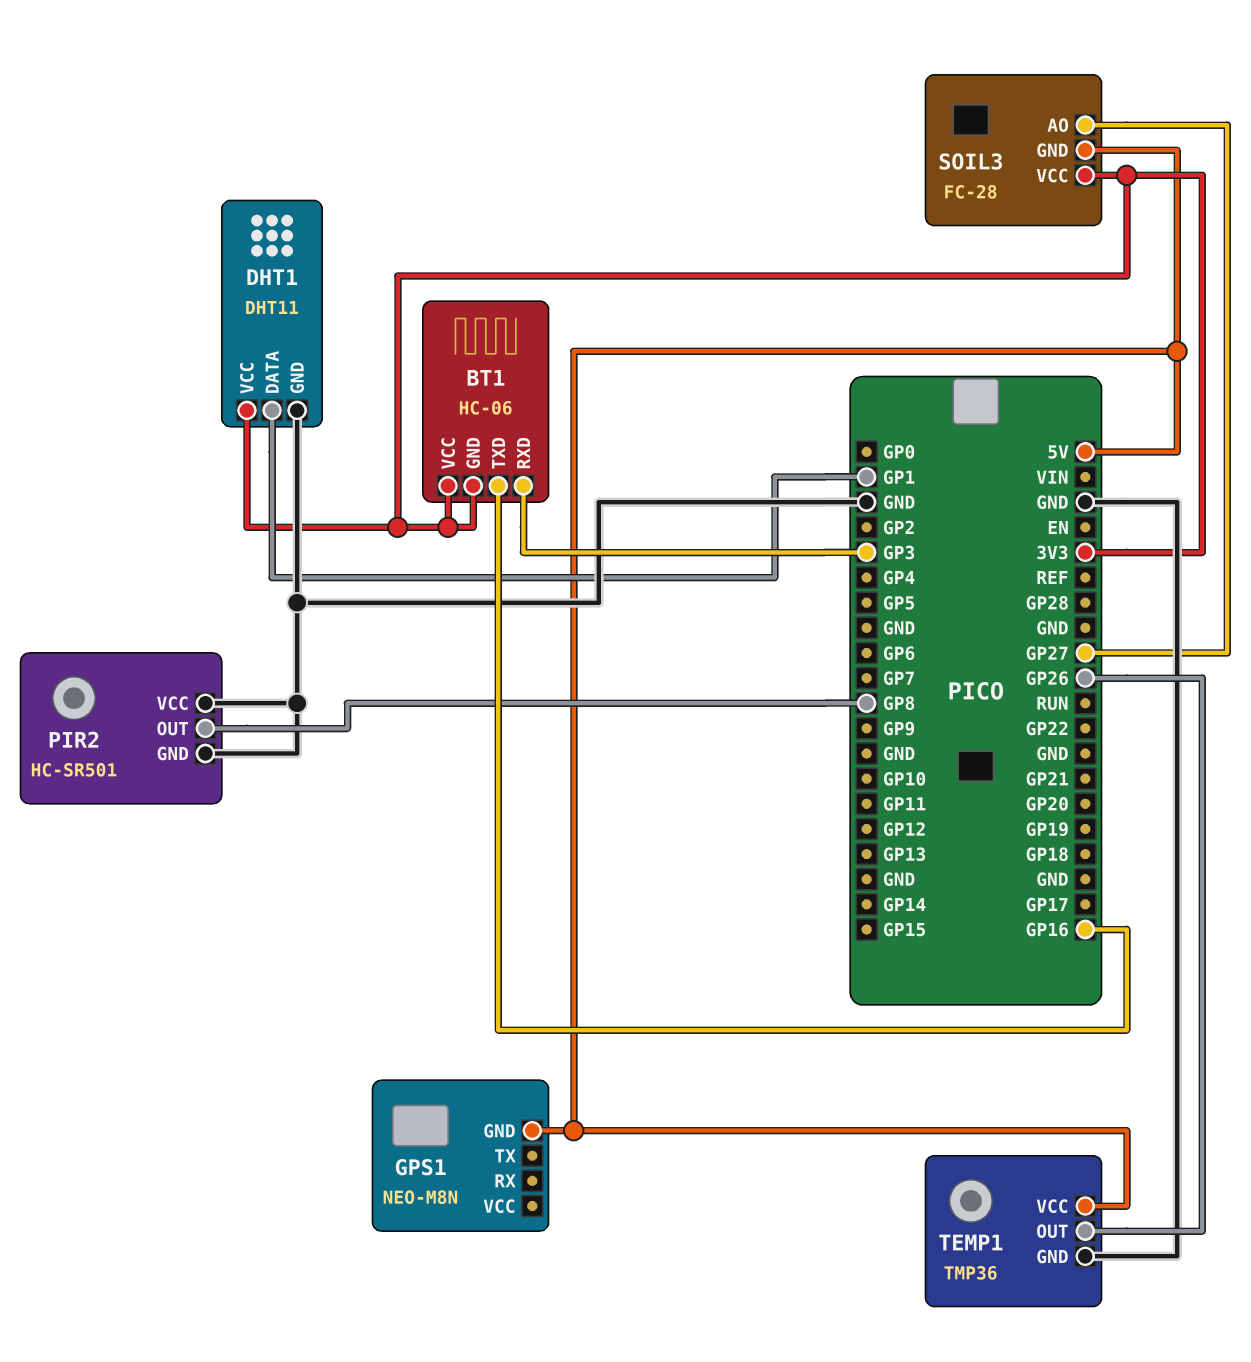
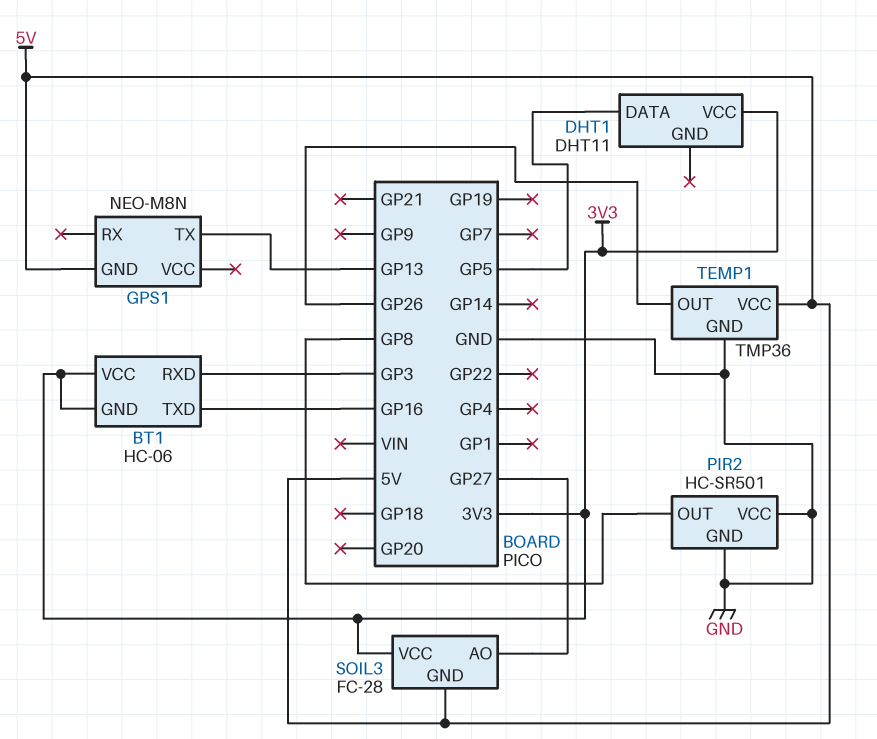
DHT1 pin DATA: GP1 -> GP5
DHT1 pin GND: GND -> none
GPS1 pin TX: none -> GP13

